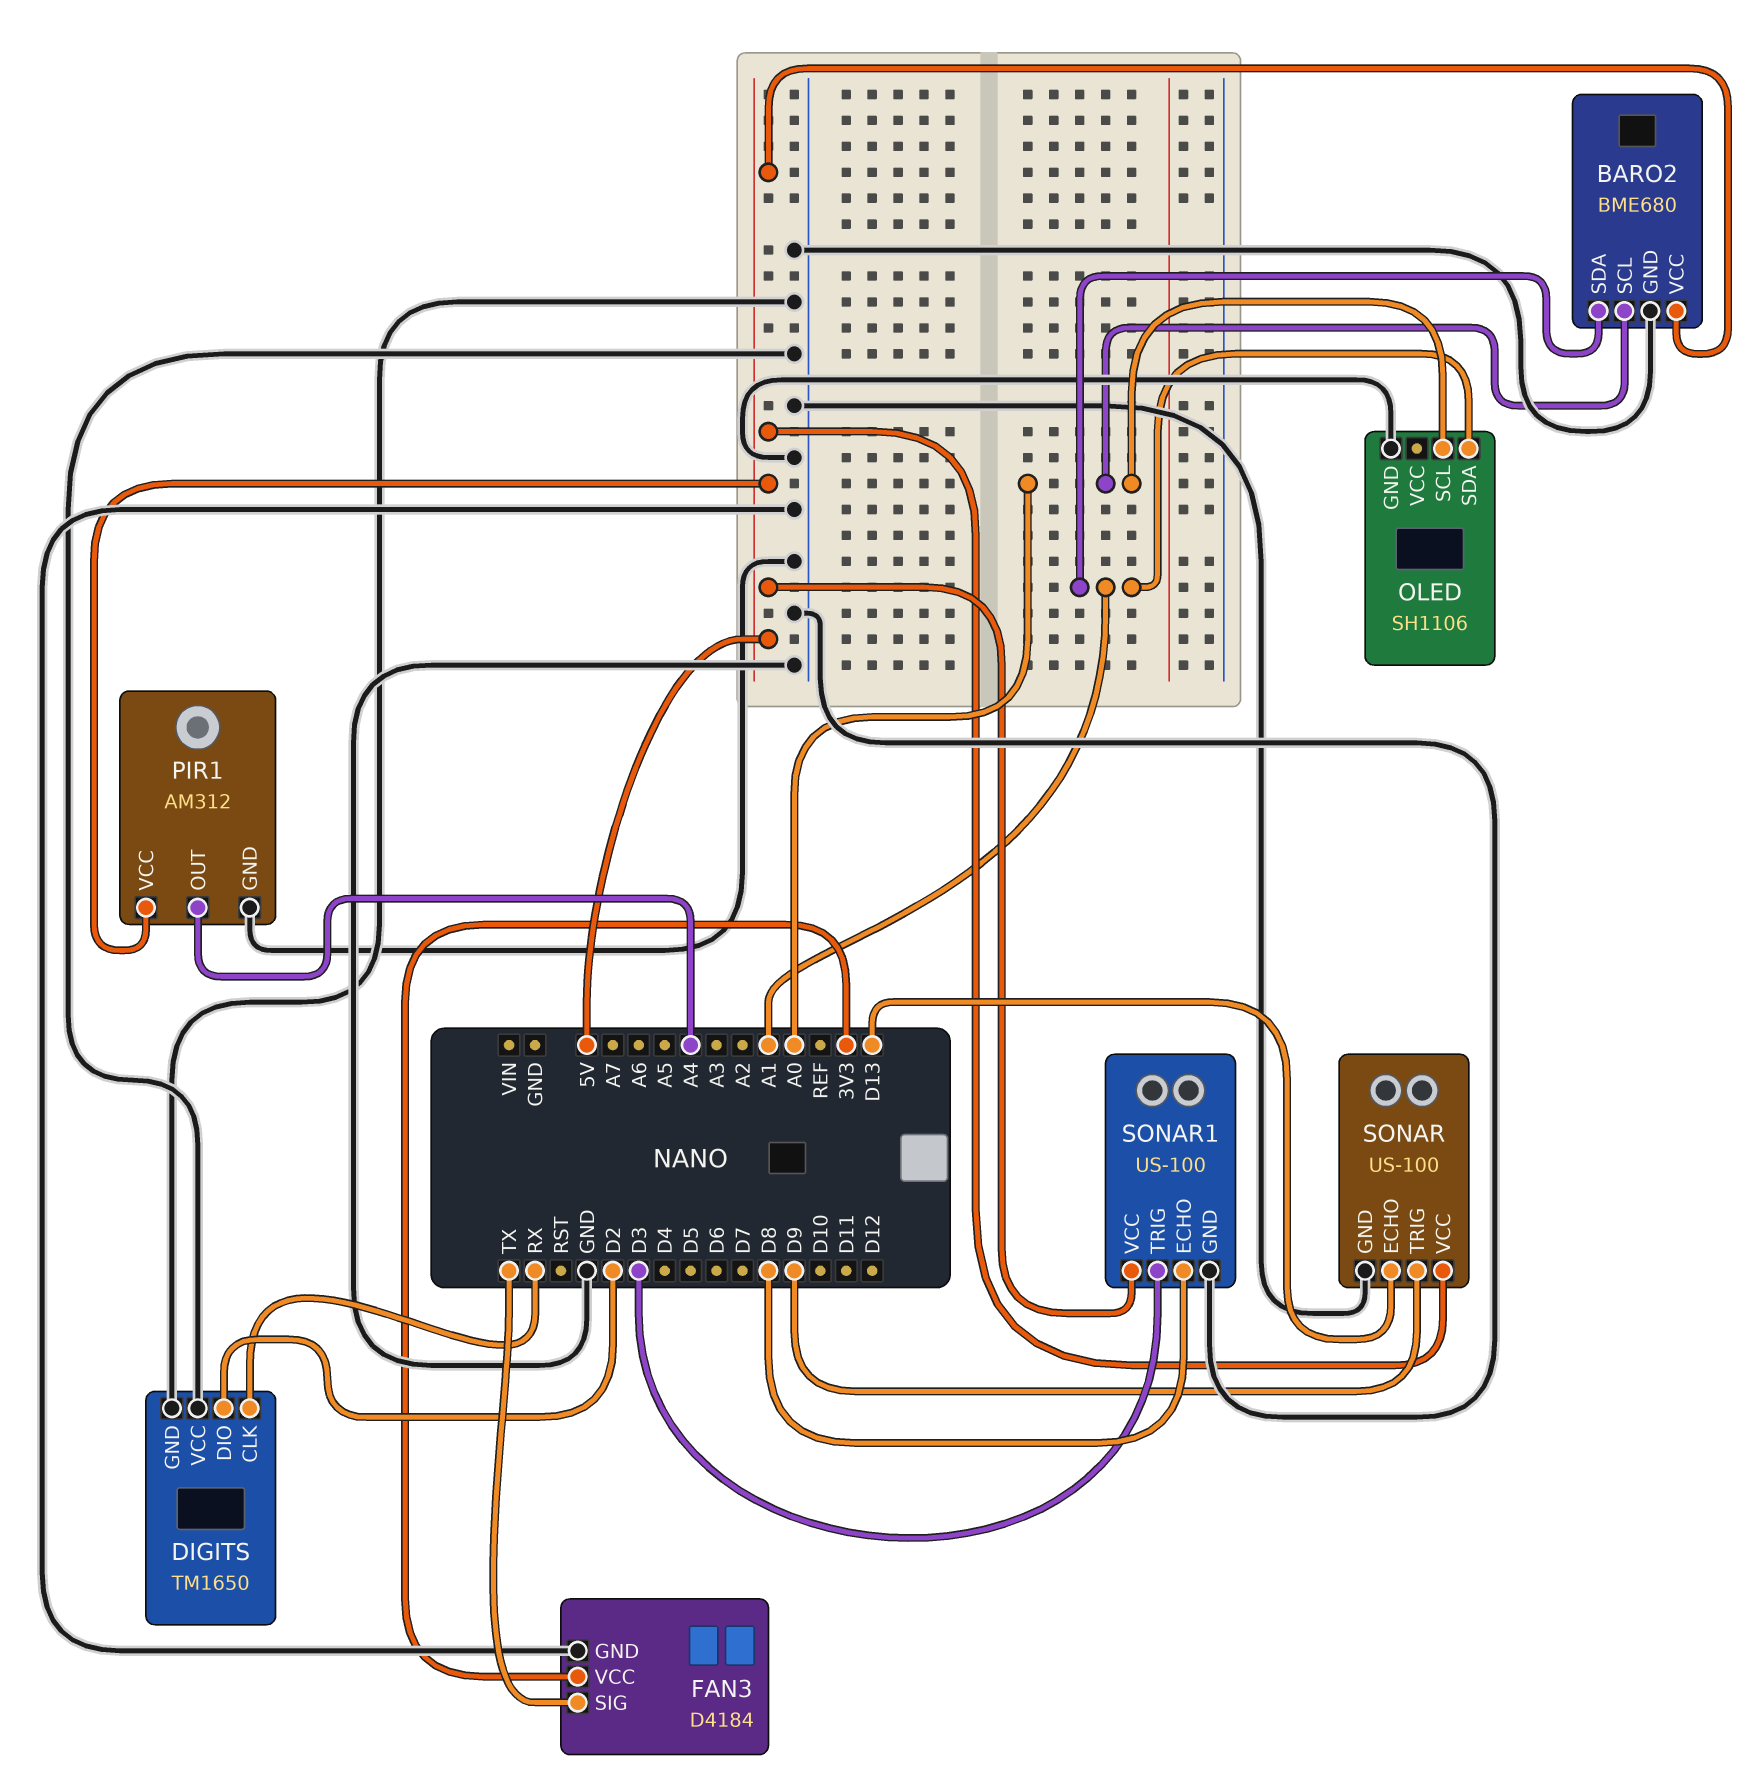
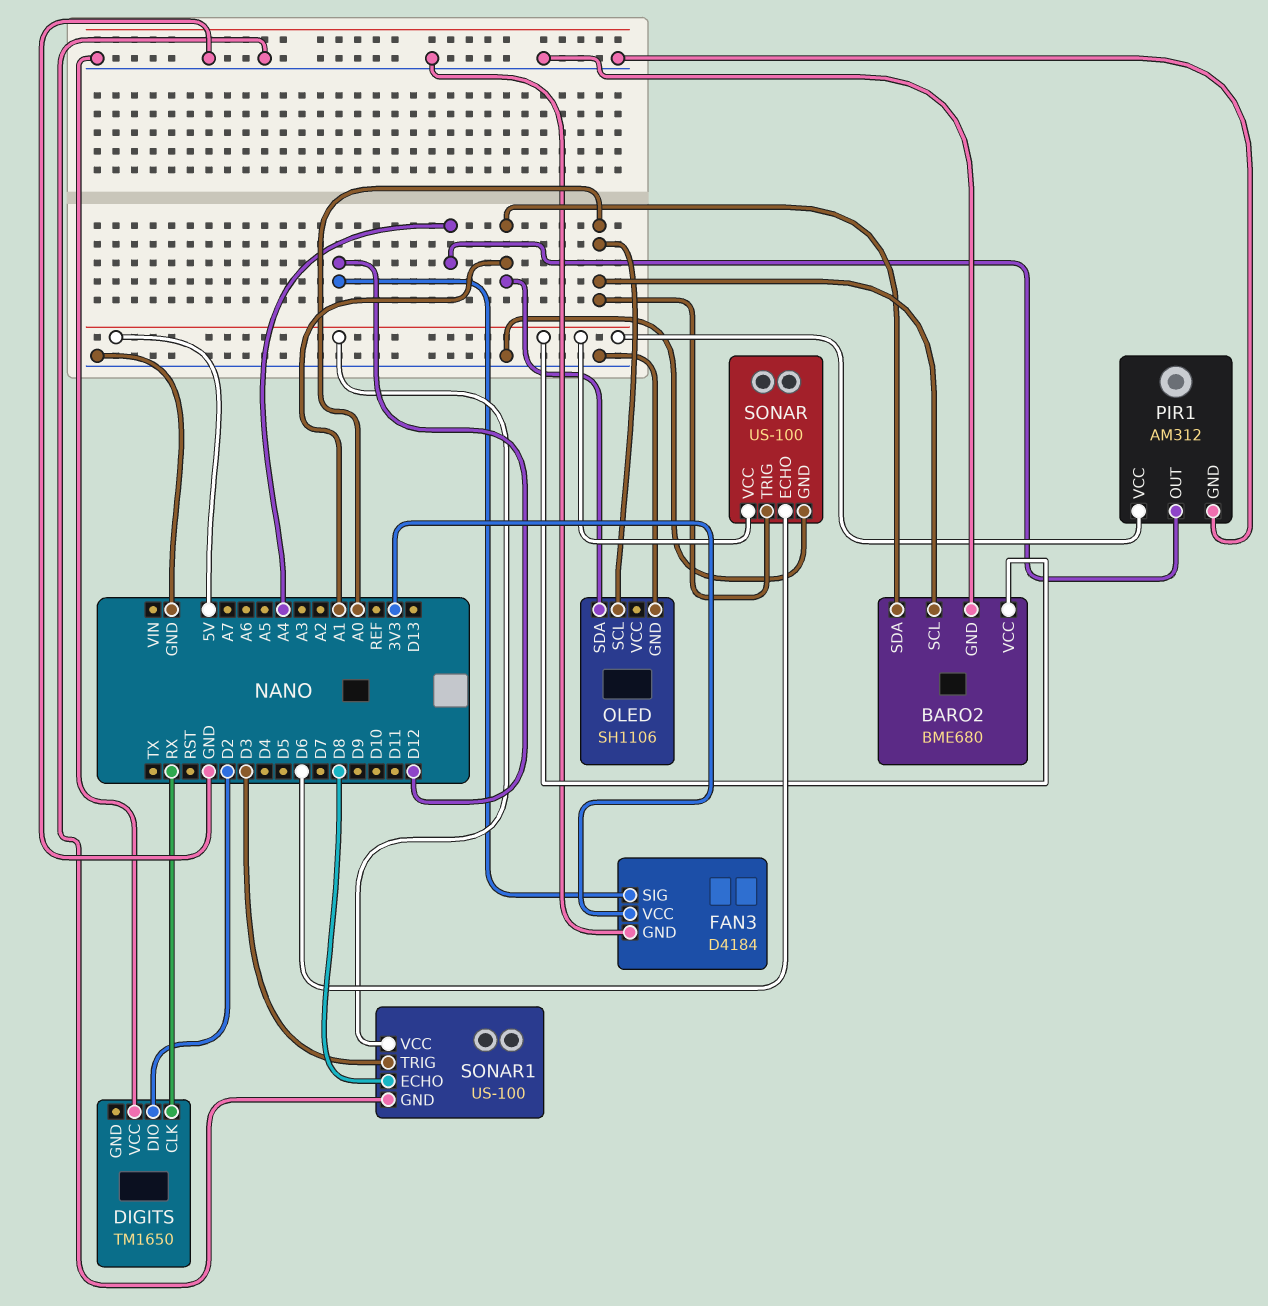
DIGITS pin GND: GND -> none
FAN3 pin SIG: TX -> D12
SONAR pin ECHO: D13 -> D6
SONAR pin TRIG: D9 -> A0

